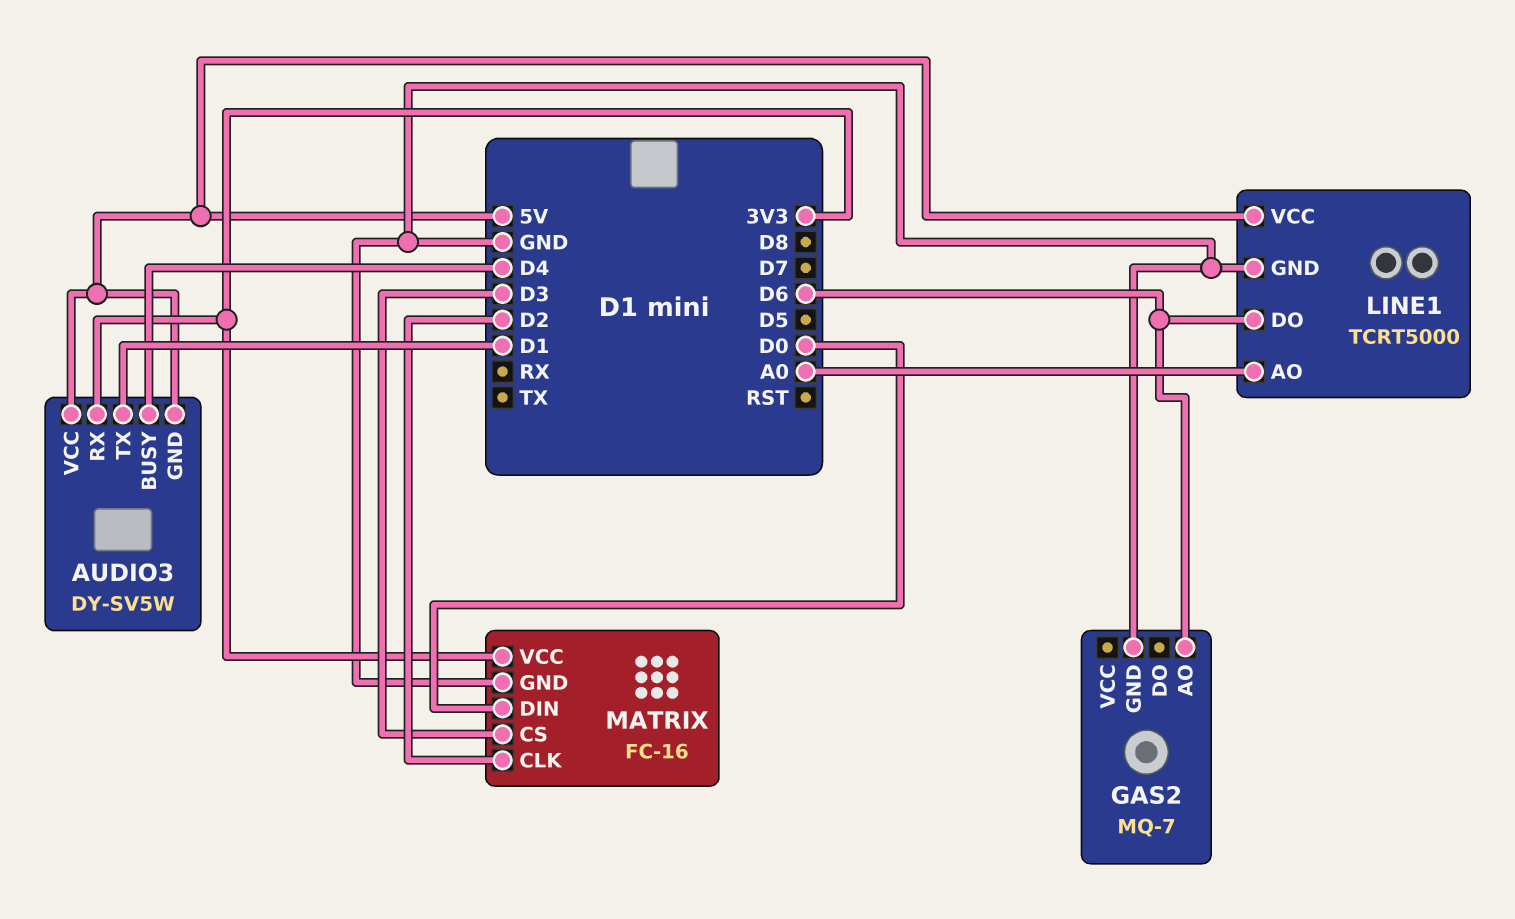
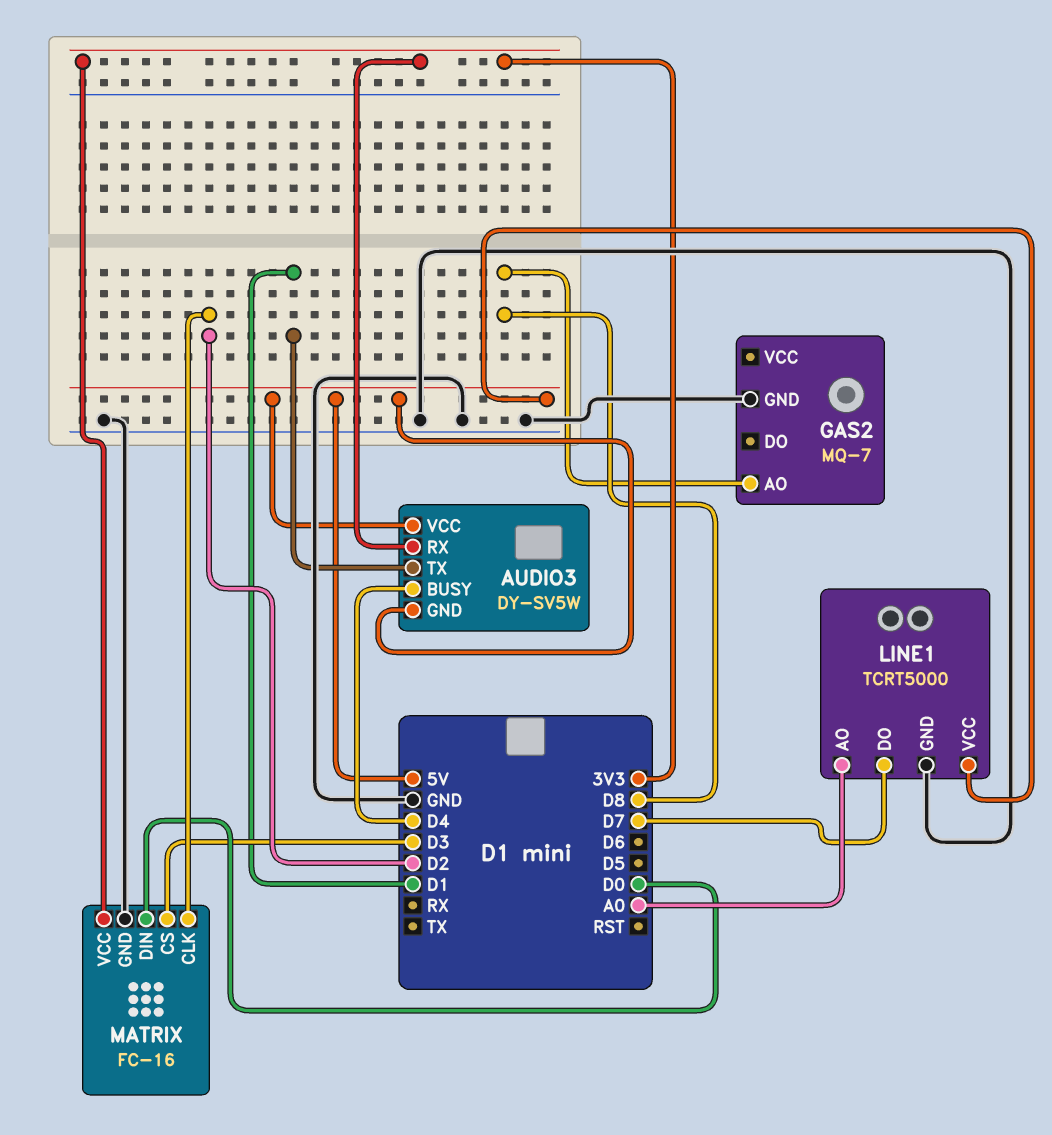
GAS2 pin AO: D6 -> D8
LINE1 pin DO: D6 -> D7

